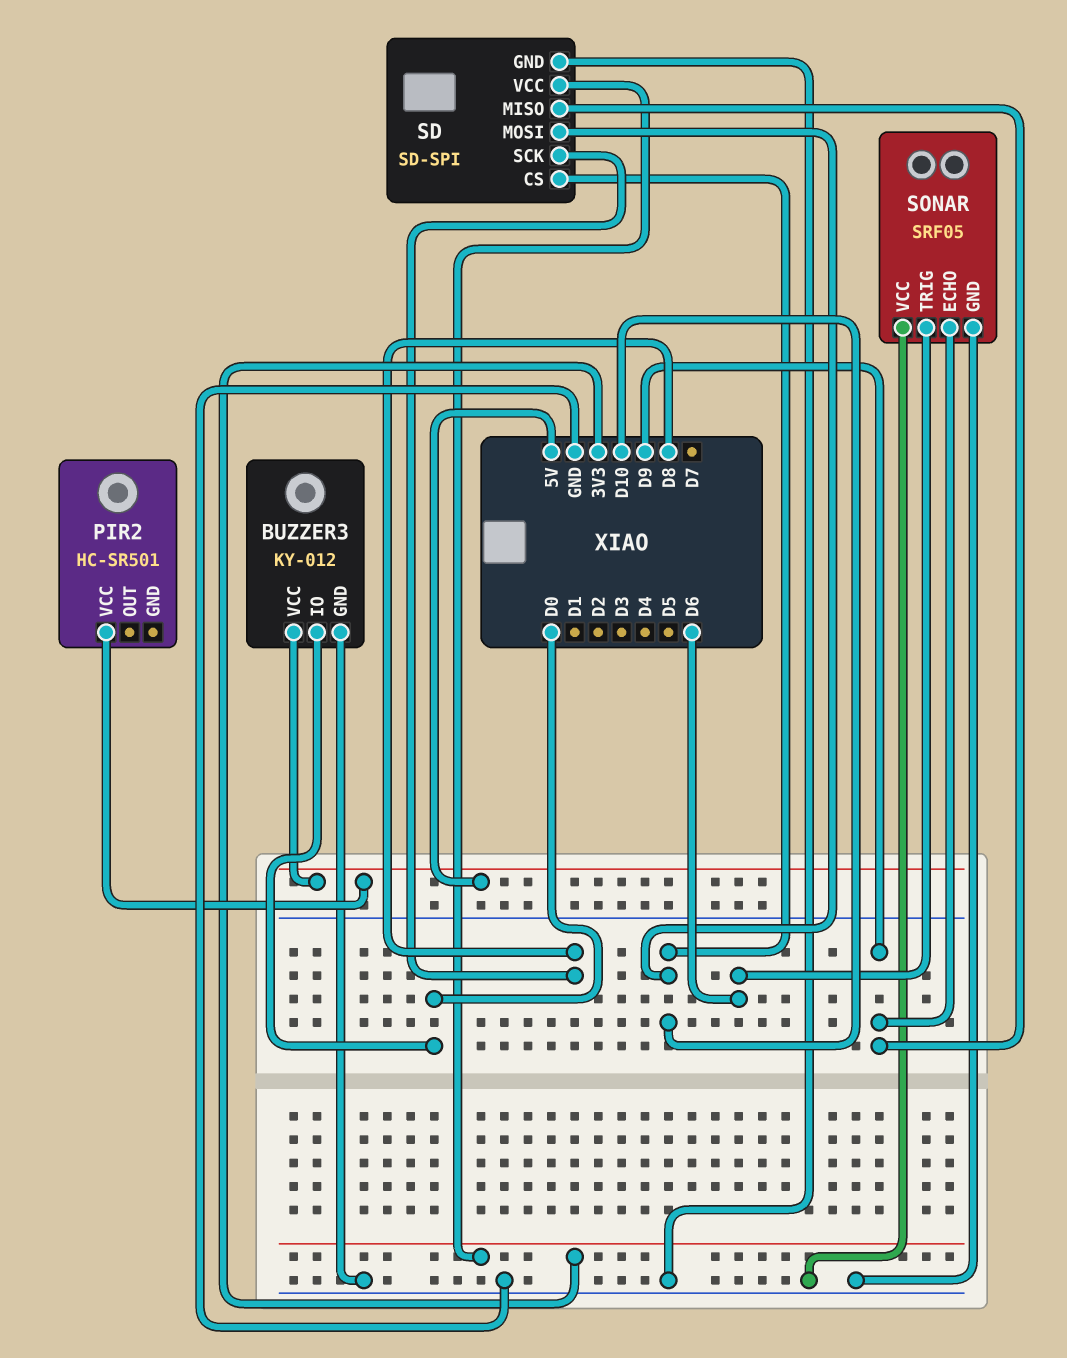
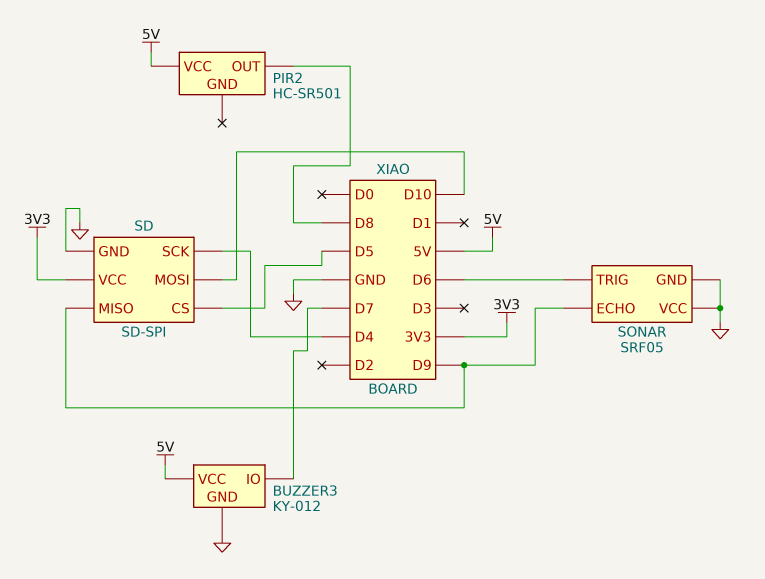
BUZZER3 pin IO: D0 -> D7
PIR2 pin OUT: none -> D8
SD pin CS: D10 -> D5
SD pin SCK: D8 -> D4

